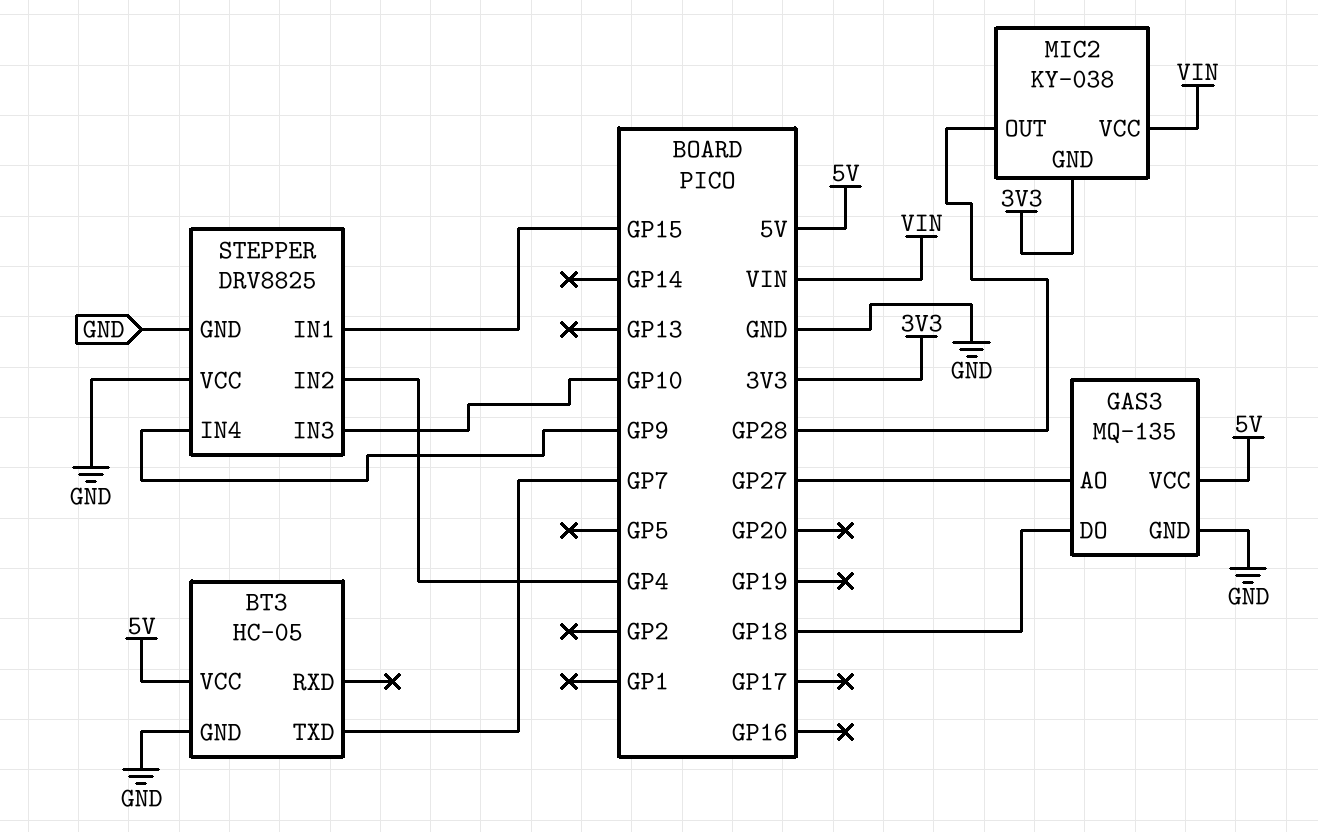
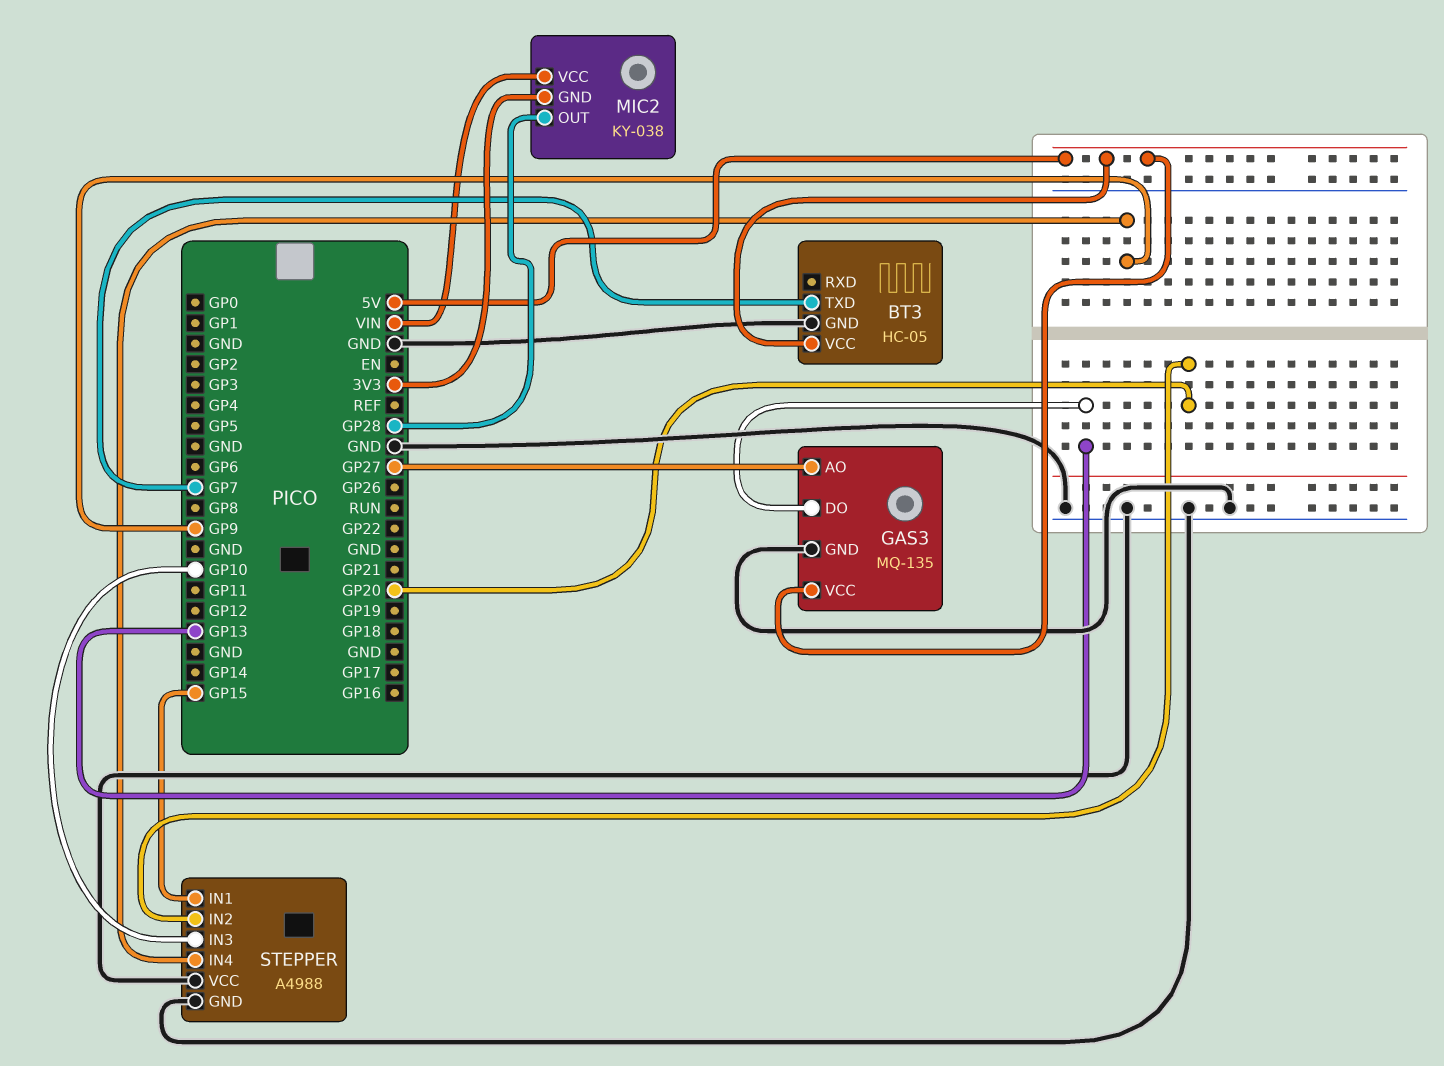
GAS3 pin DO: GP18 -> GP13
STEPPER: DRV8825 -> A4988
STEPPER pin IN2: GP4 -> GP20

